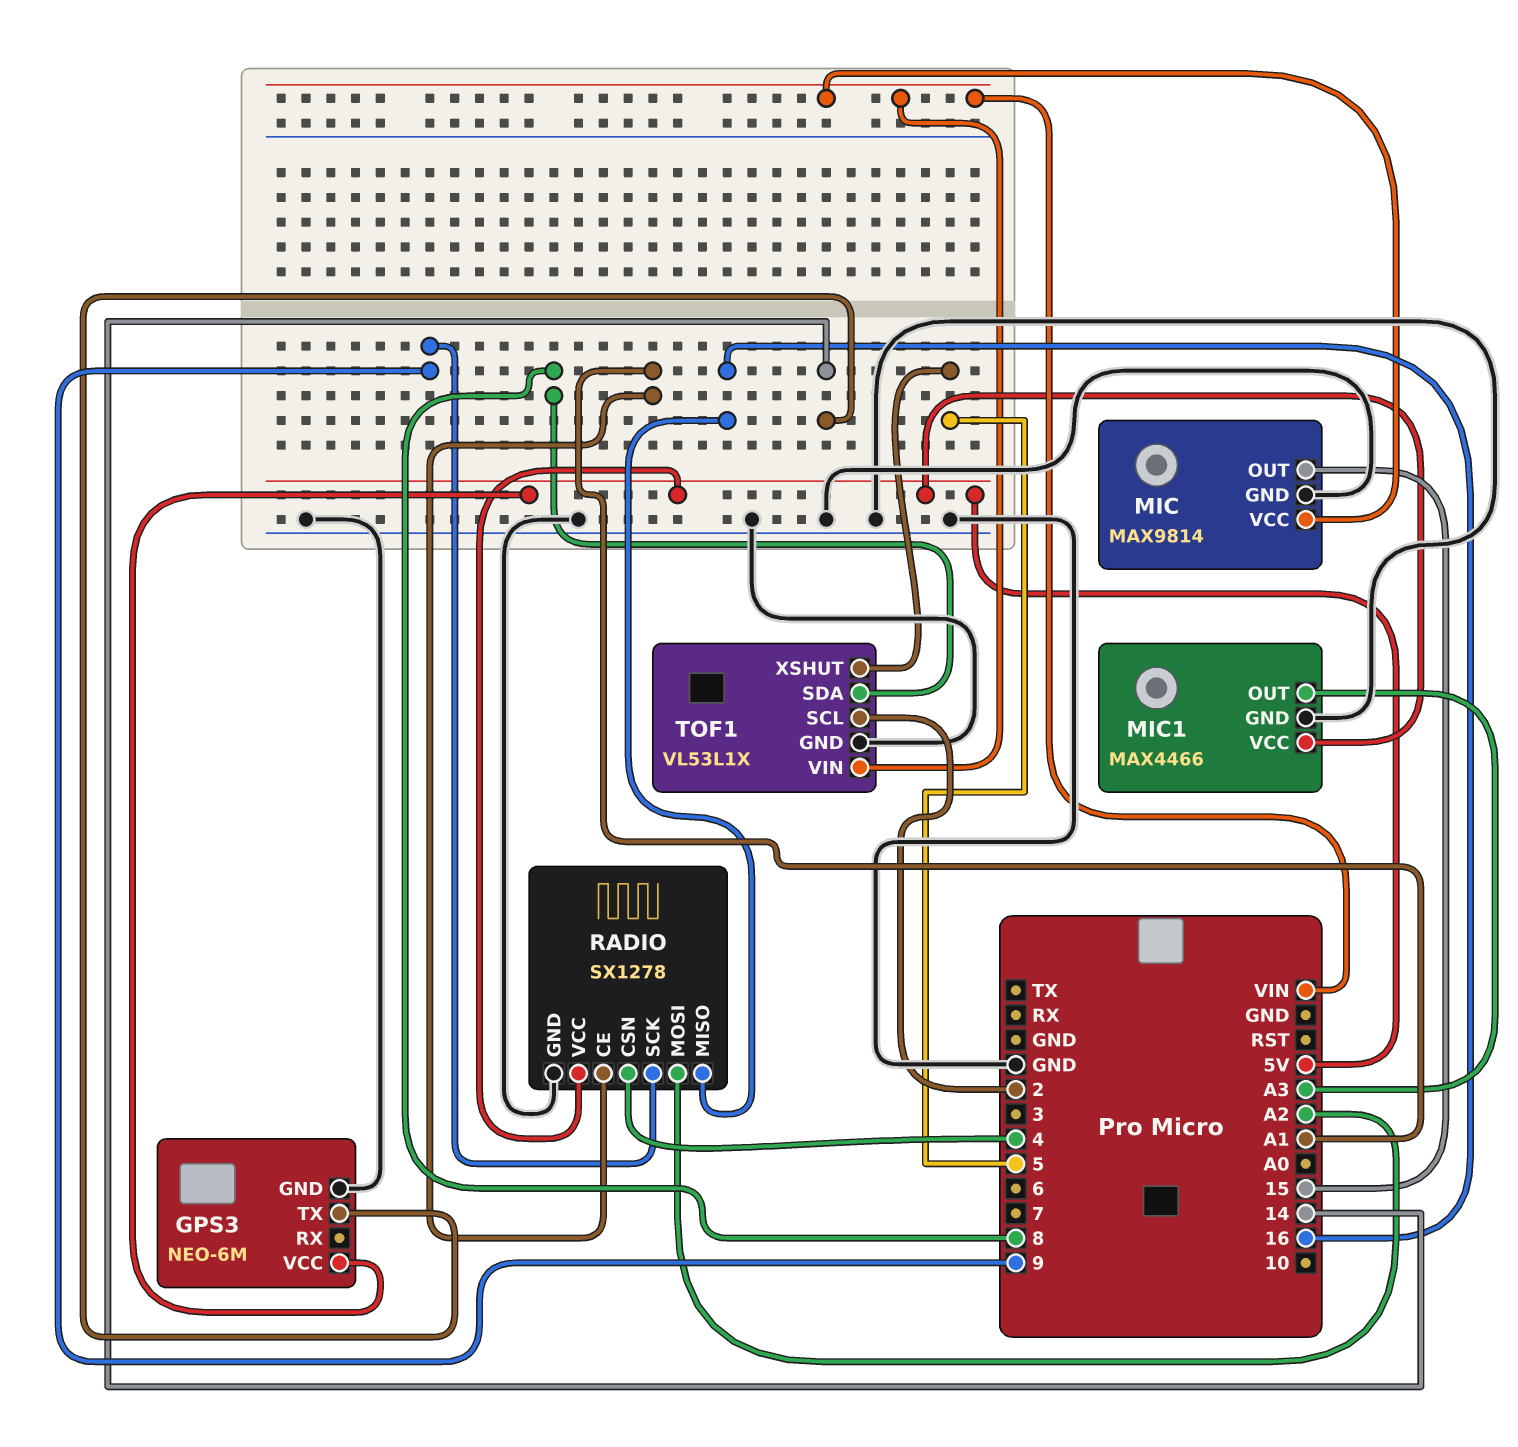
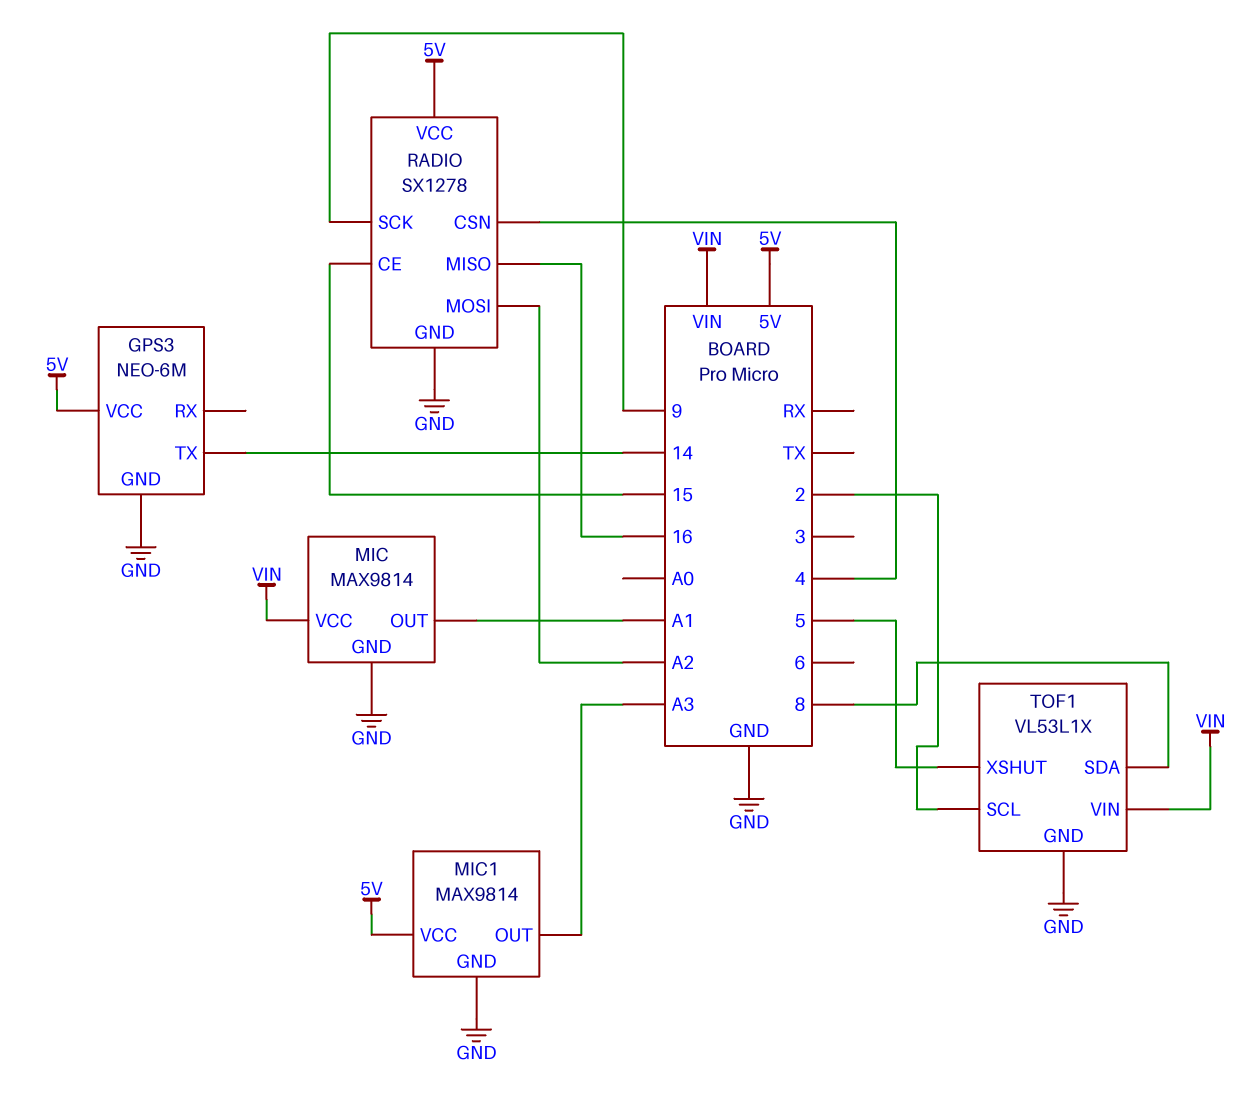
MIC pin OUT: 15 -> A1
MIC1: MAX4466 -> MAX9814
RADIO pin CE: A1 -> 15

